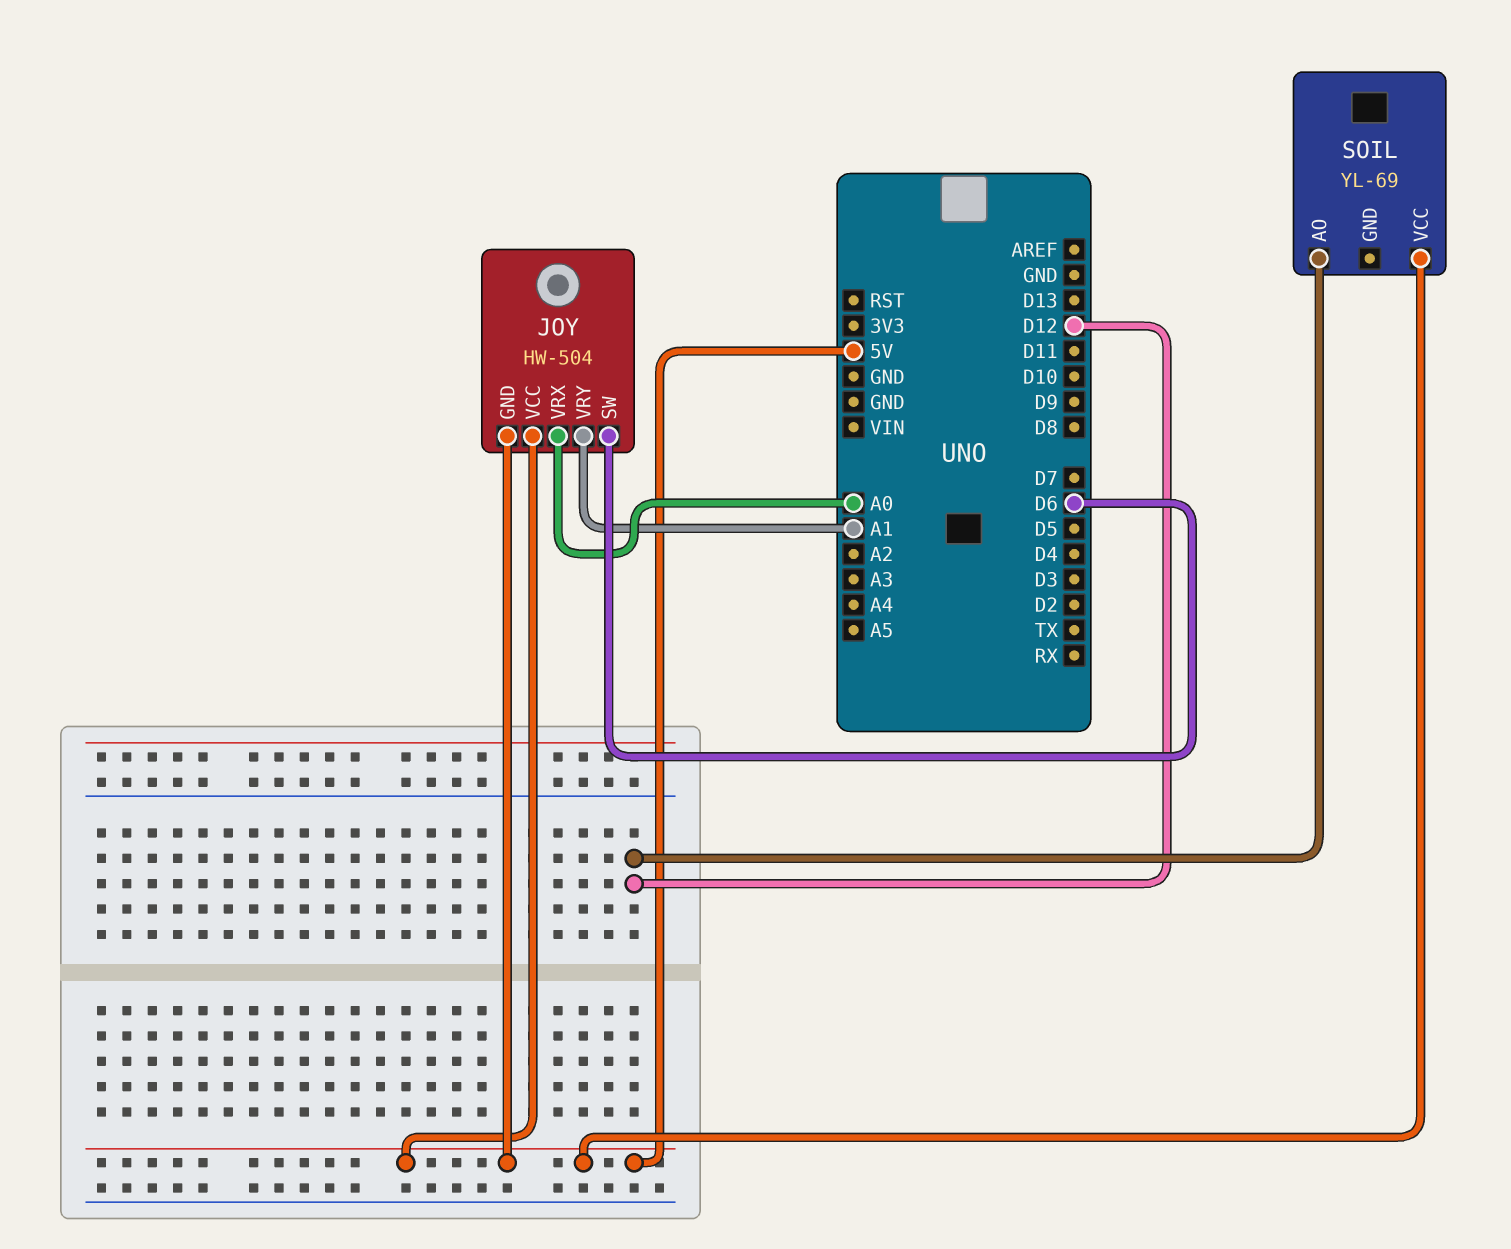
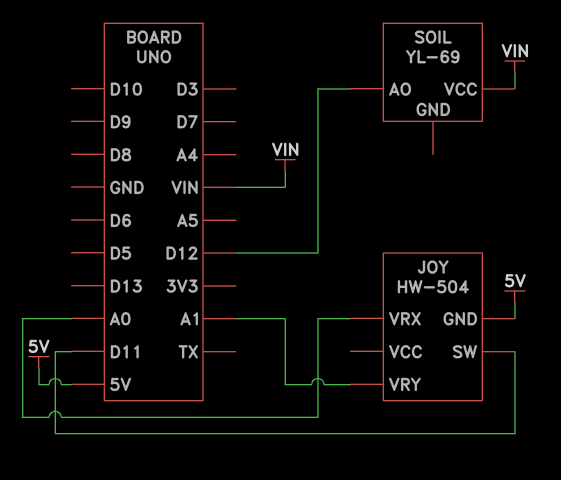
JOY pin SW: D6 -> D11
JOY pin VCC: 5V -> none
SOIL pin VCC: 5V -> VIN

